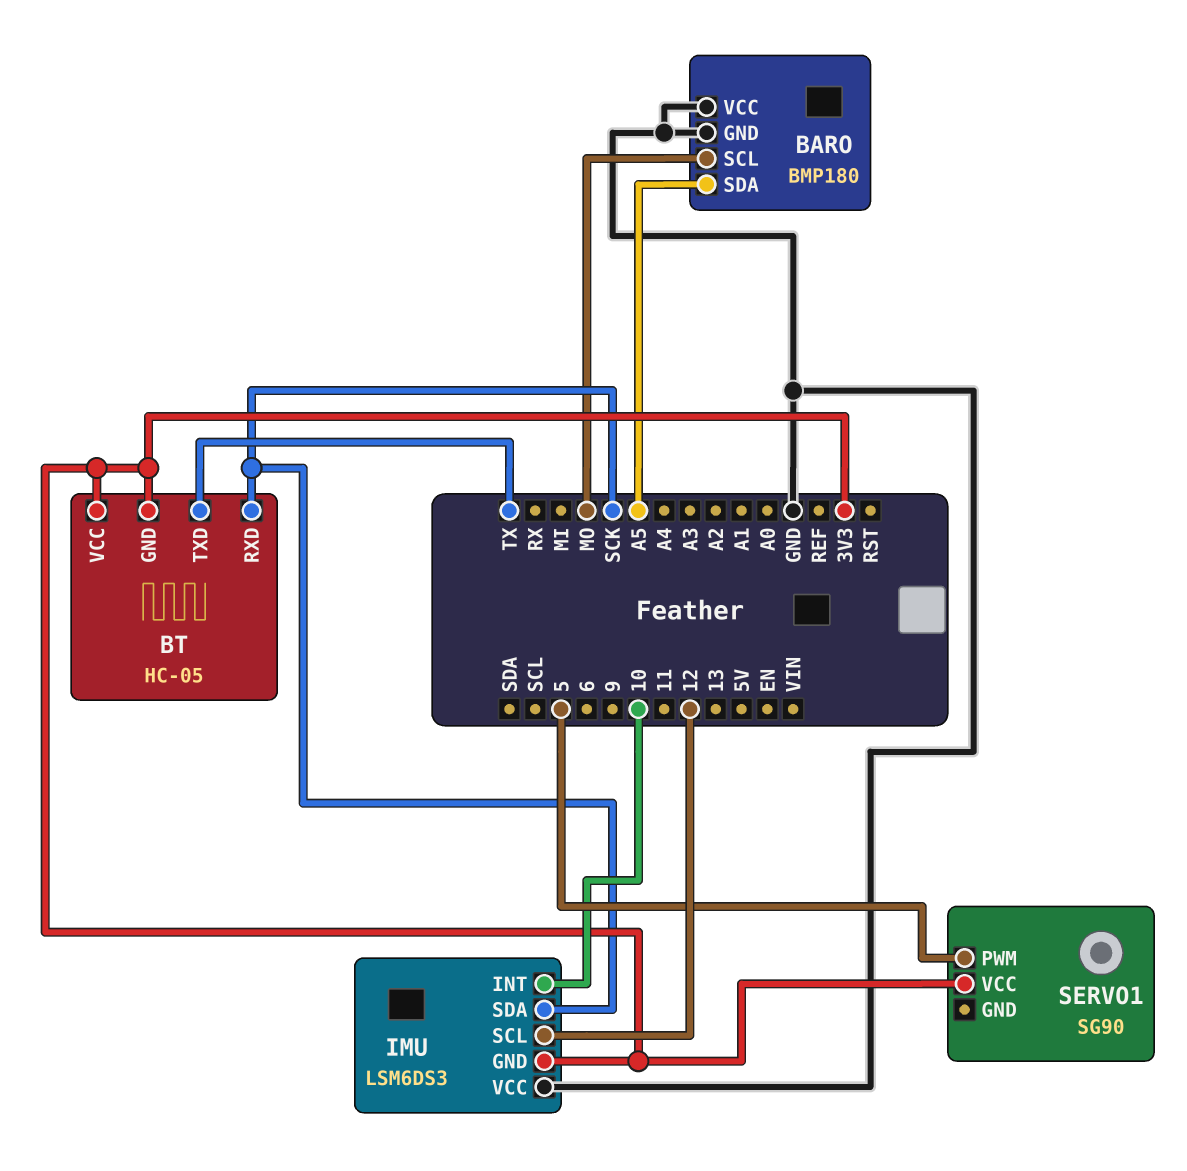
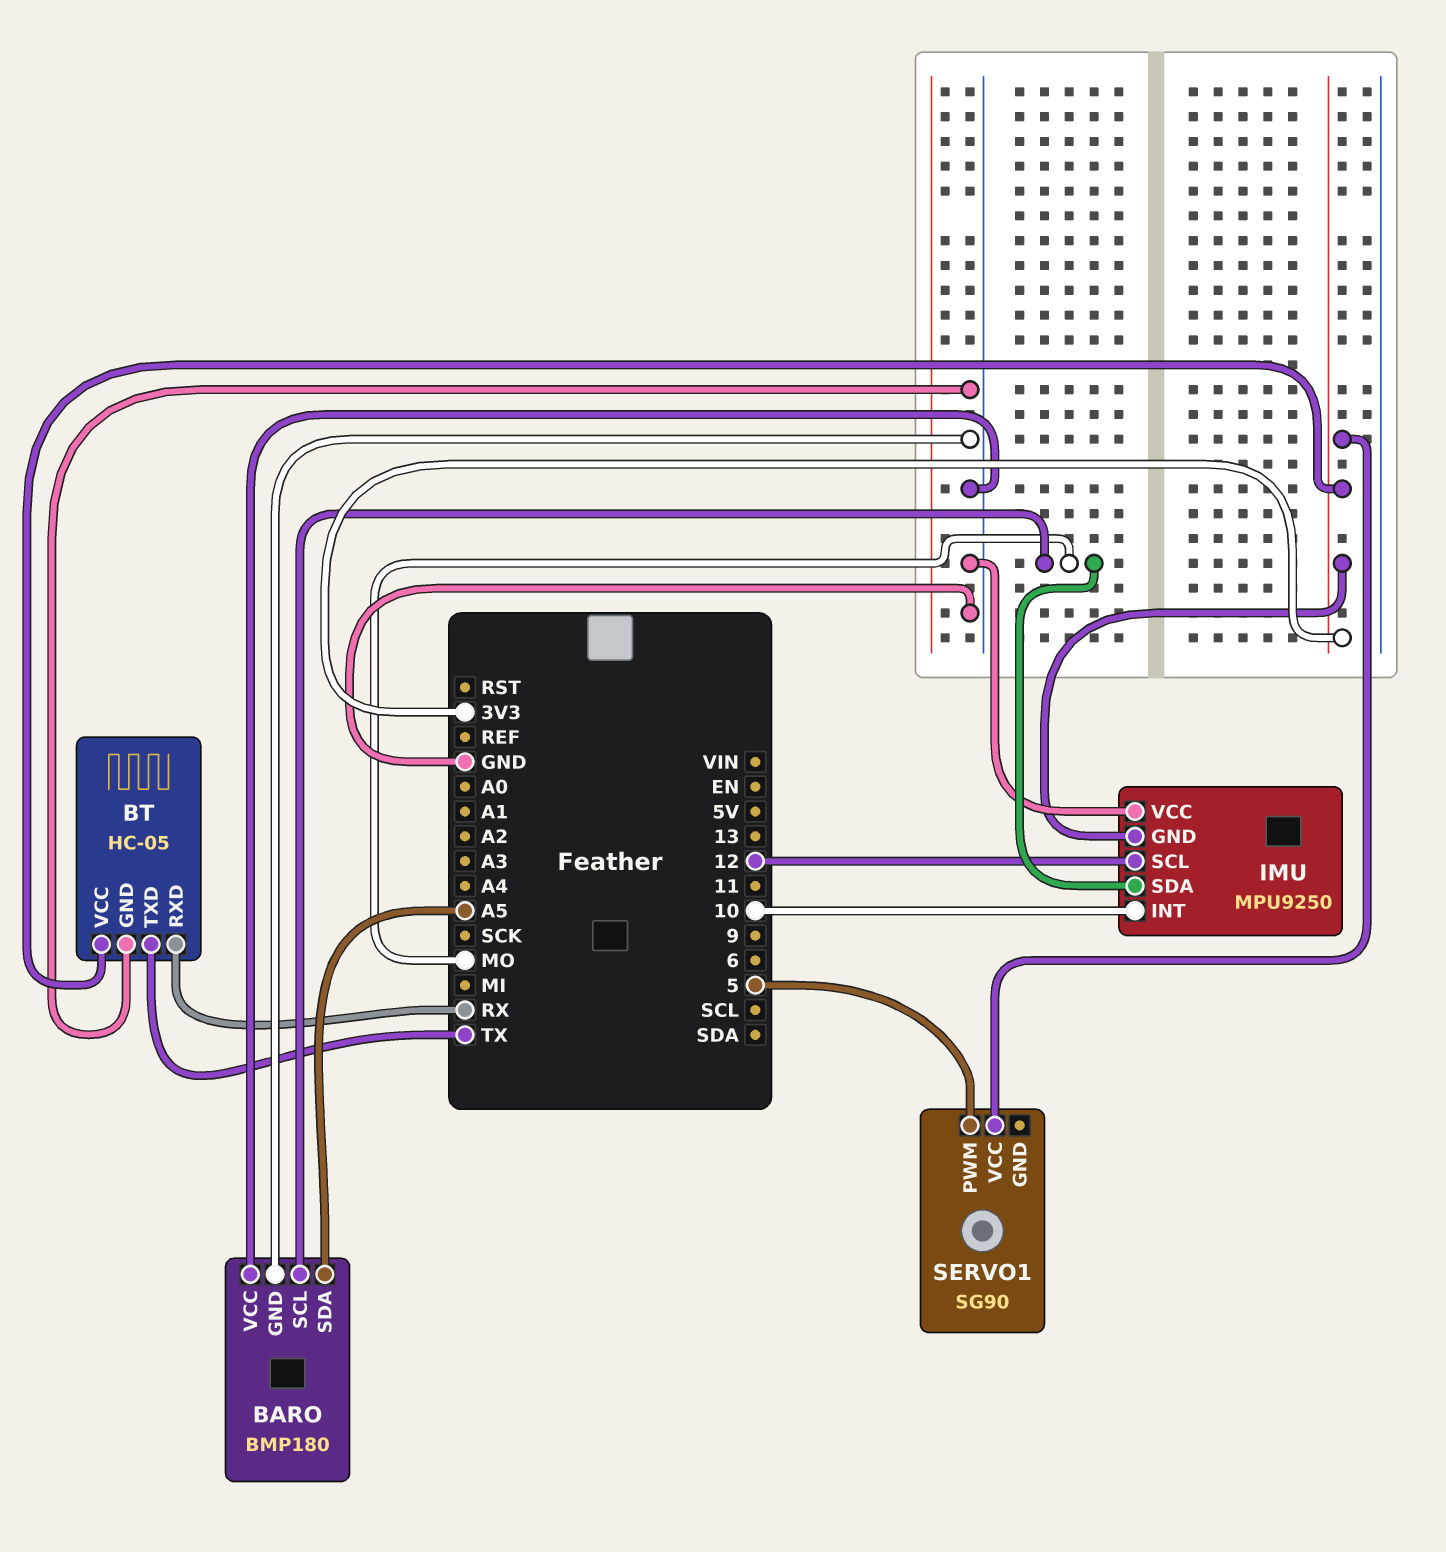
BT pin GND: 3V3 -> GND
BT pin RXD: SCK -> RX
IMU: LSM6DS3 -> MPU9250
IMU pin SDA: SCK -> MO

